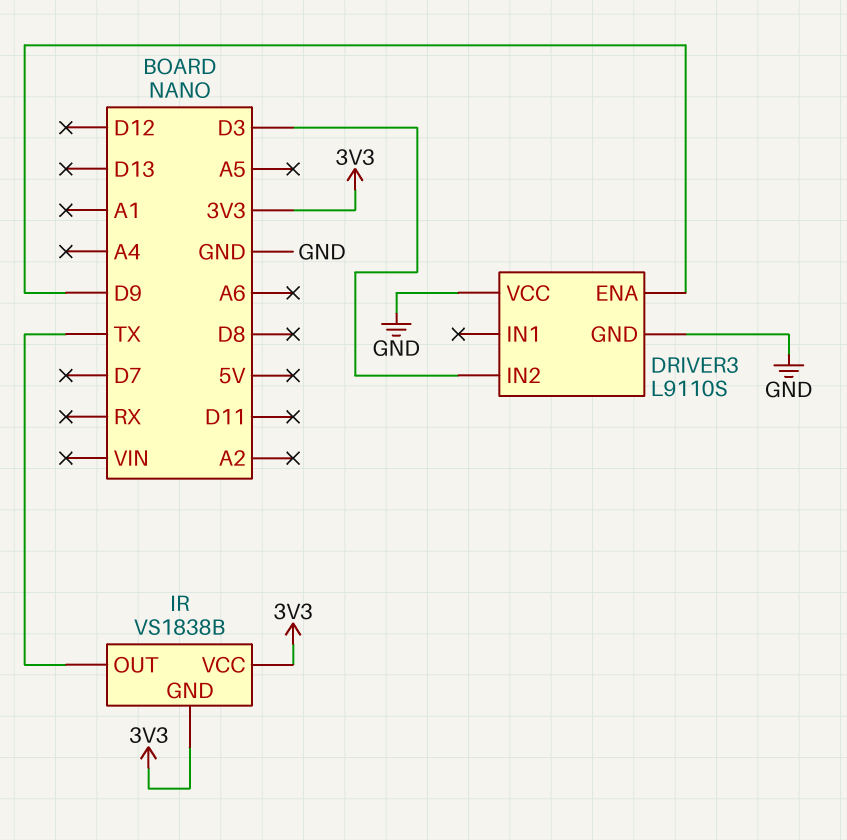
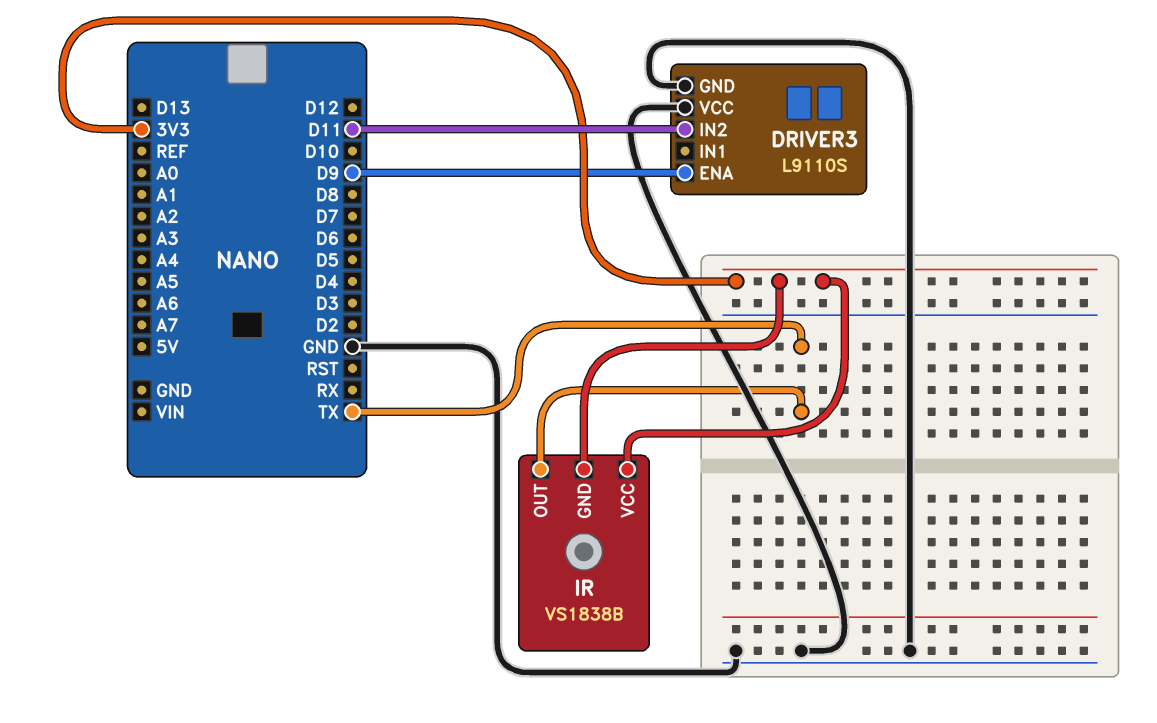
DRIVER3 pin IN2: D3 -> D11

